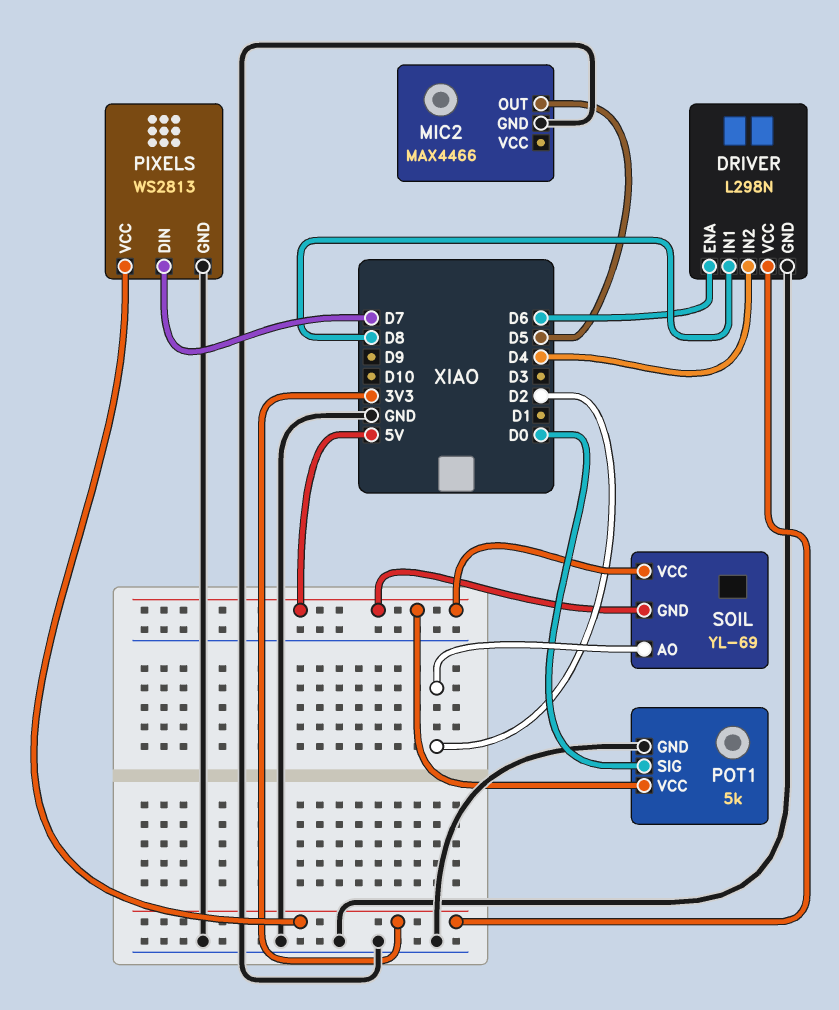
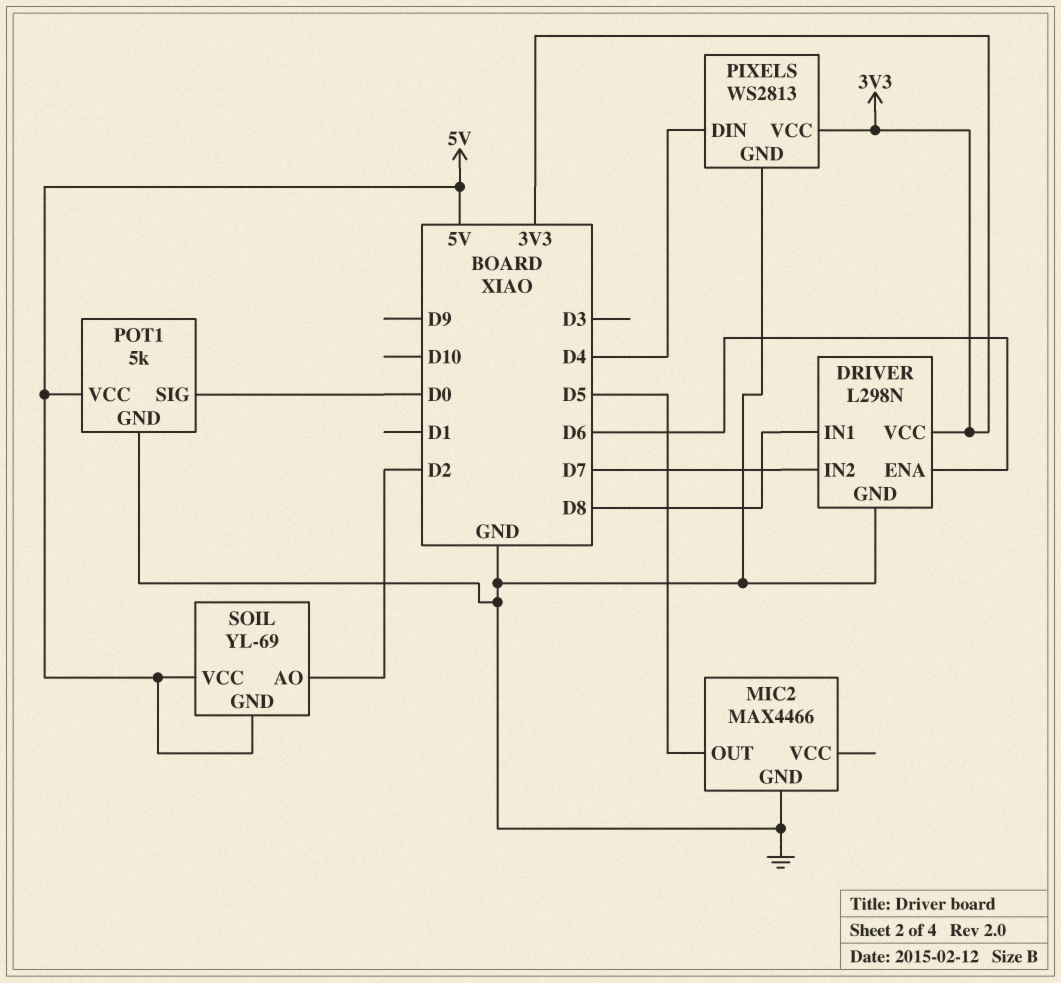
DRIVER pin IN2: D4 -> D7
PIXELS pin DIN: D7 -> D4

